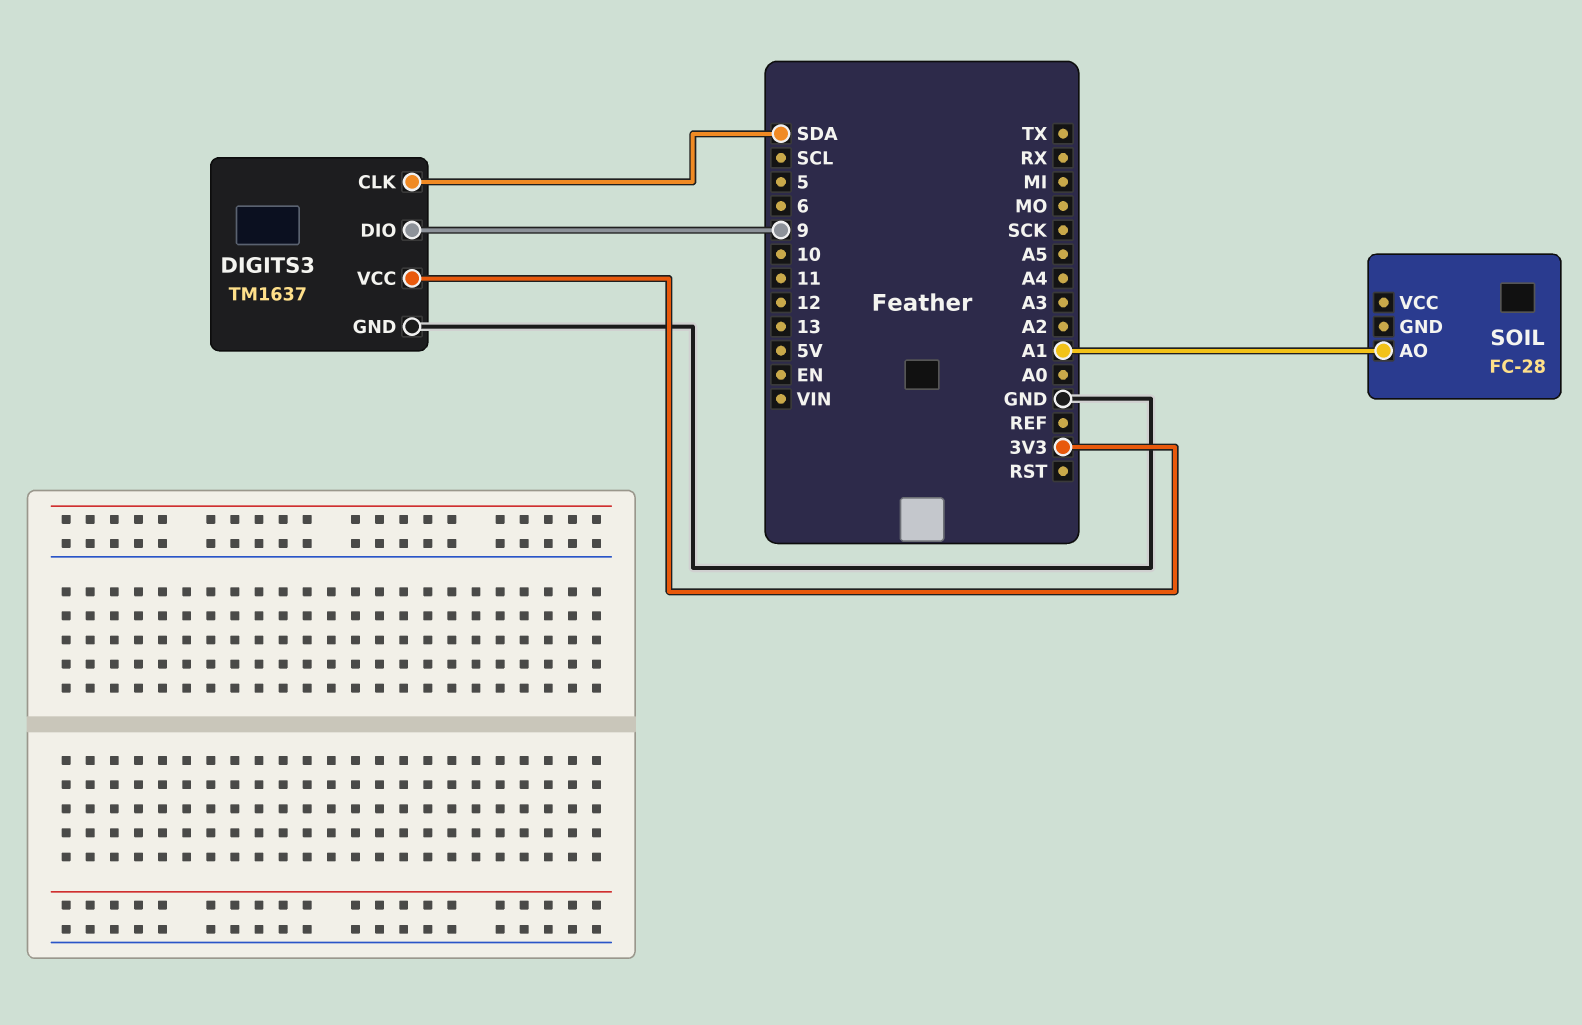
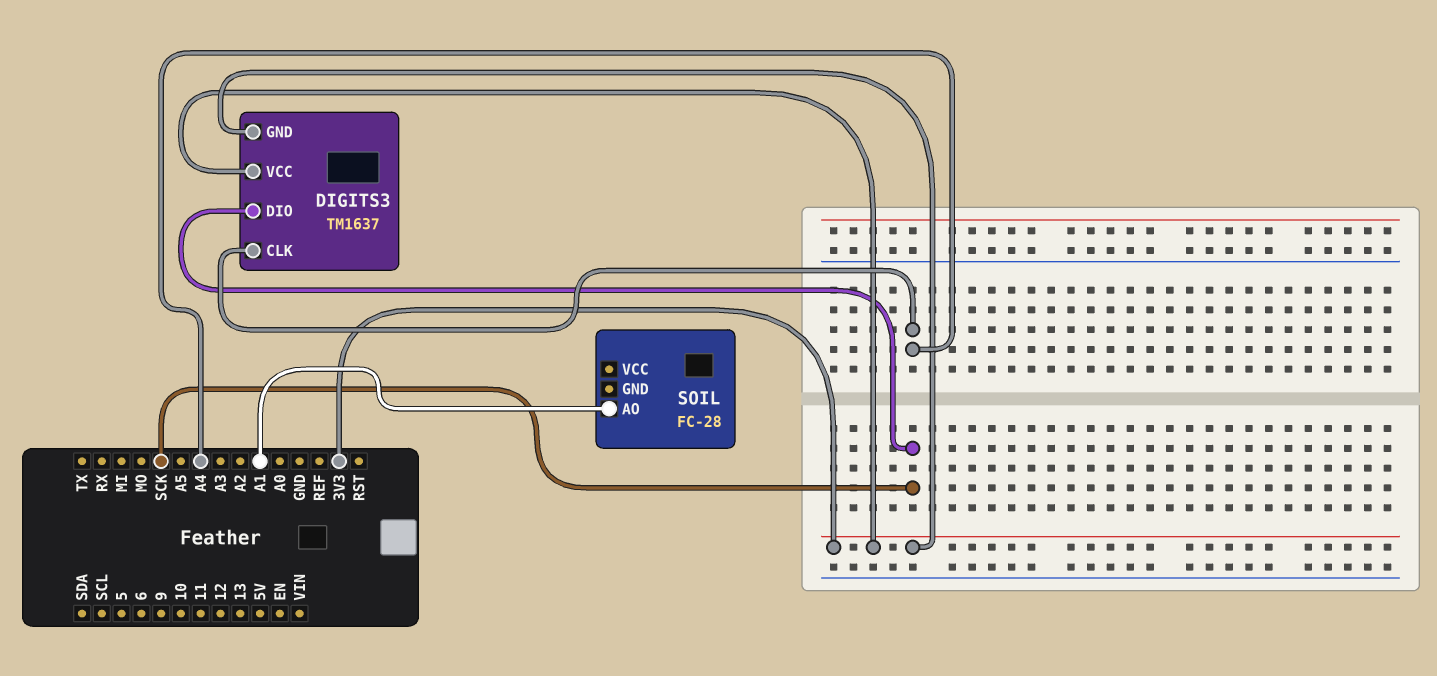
DIGITS3 pin CLK: SDA -> A4
DIGITS3 pin DIO: 9 -> SCK
DIGITS3 pin GND: GND -> 3V3

